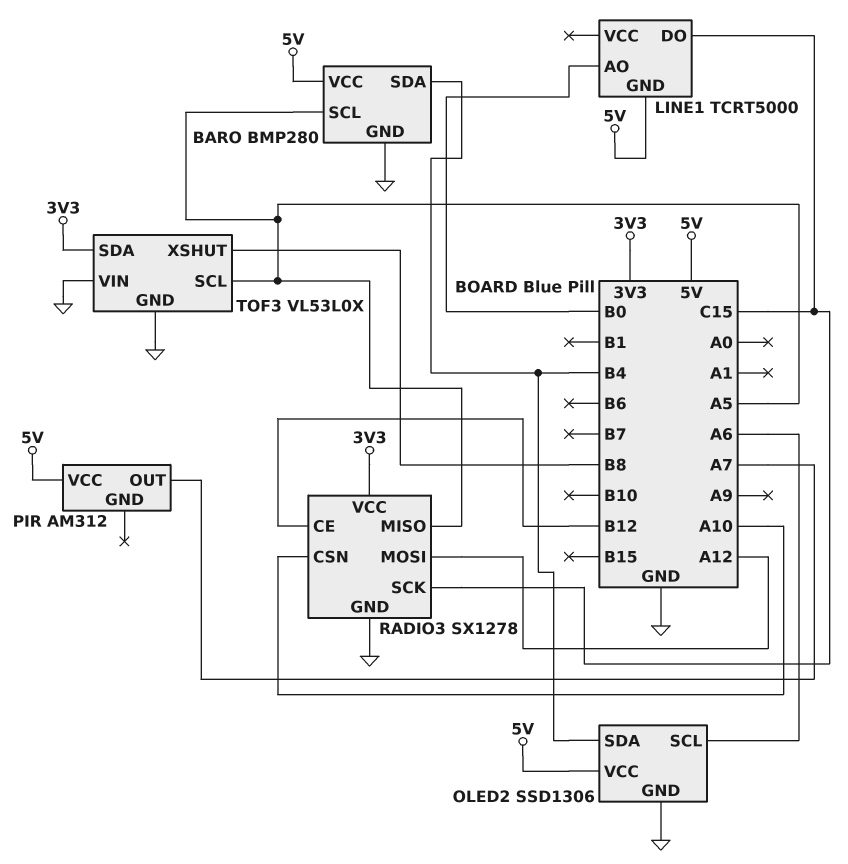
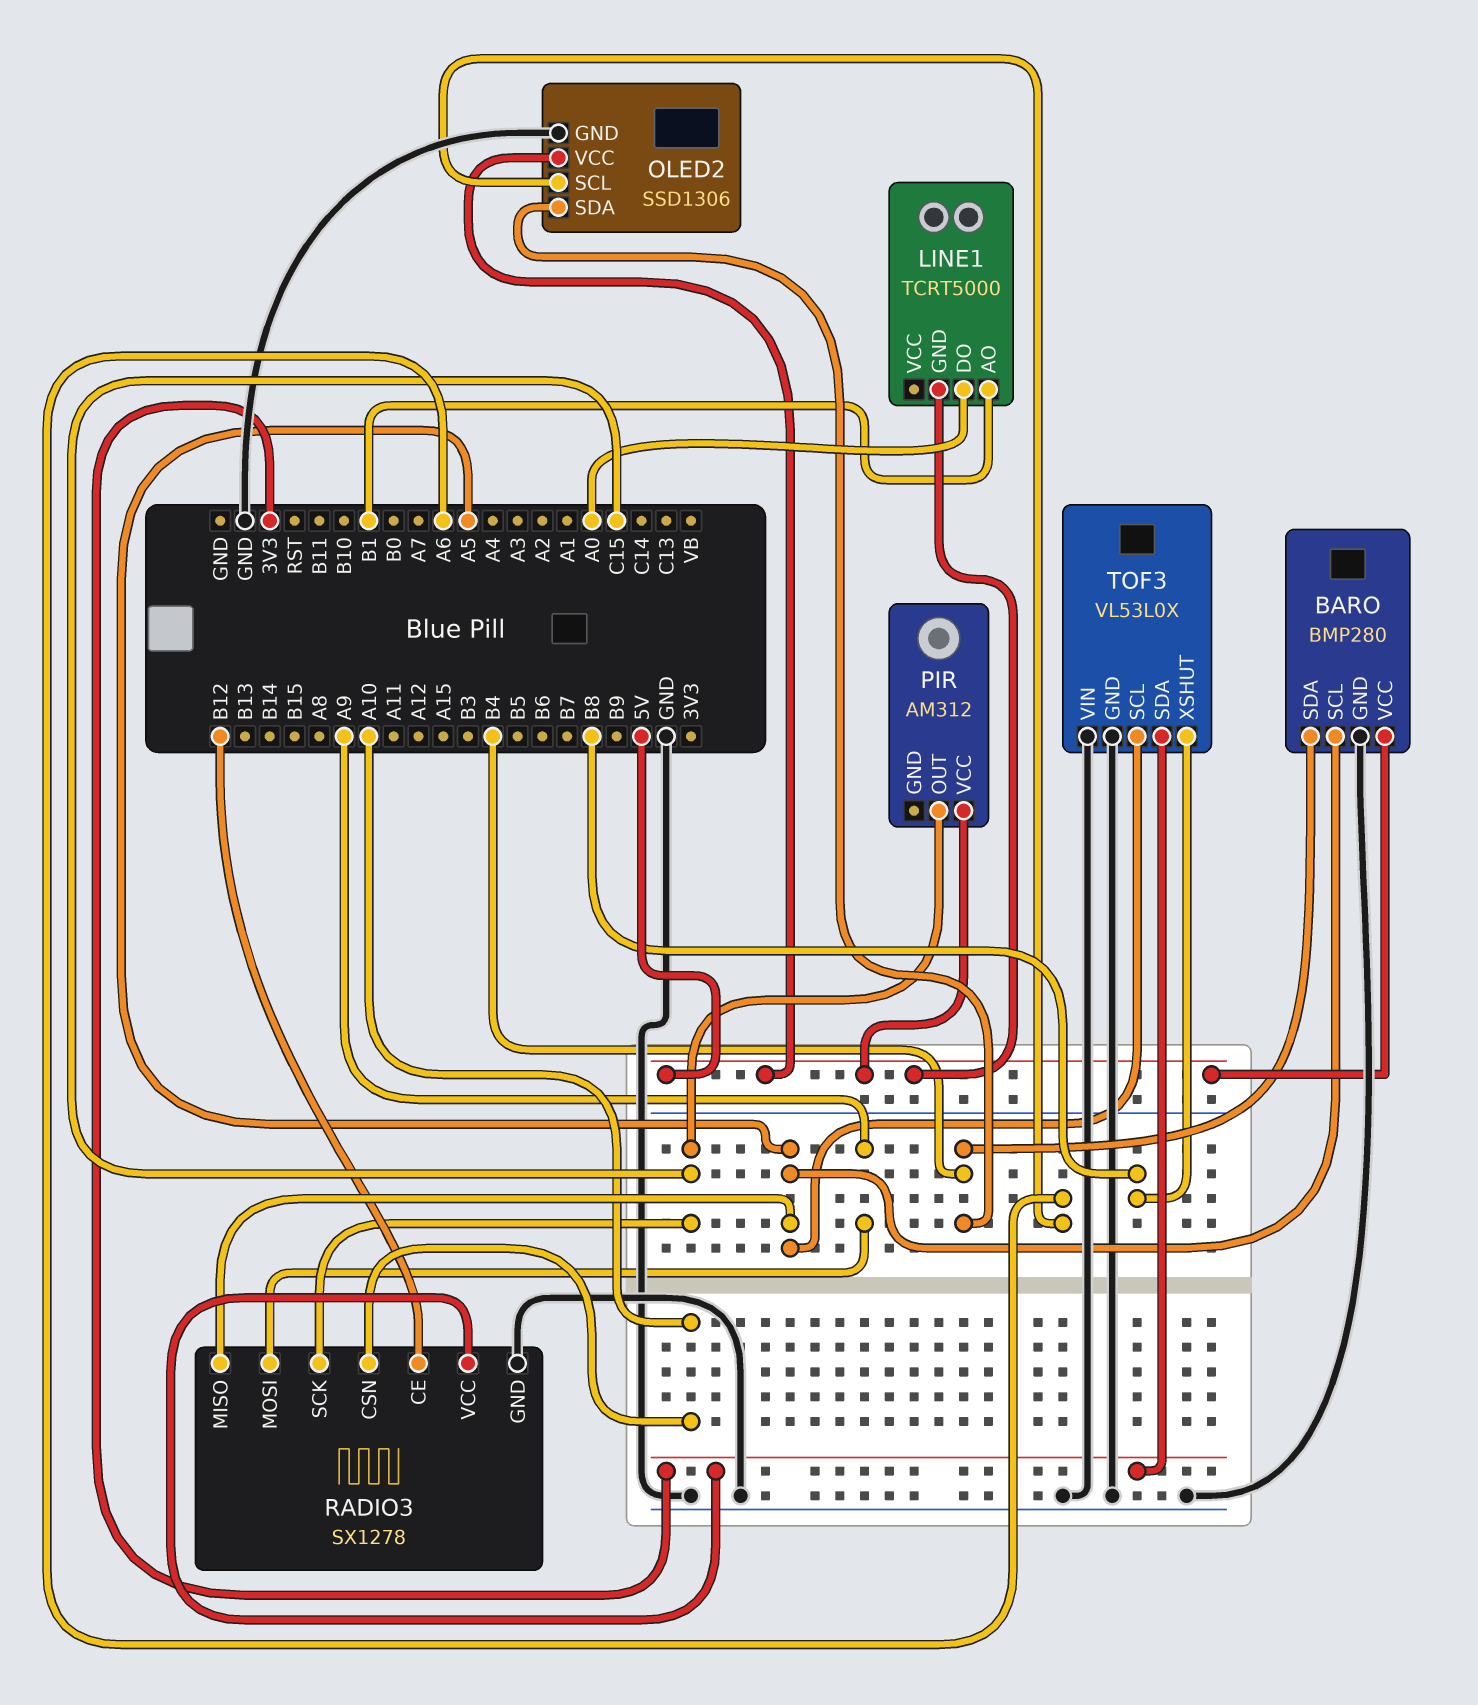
LINE1 pin AO: B0 -> B1
LINE1 pin DO: C15 -> A0
PIR pin OUT: A7 -> C15
RADIO3 pin MOSI: A12 -> A9

